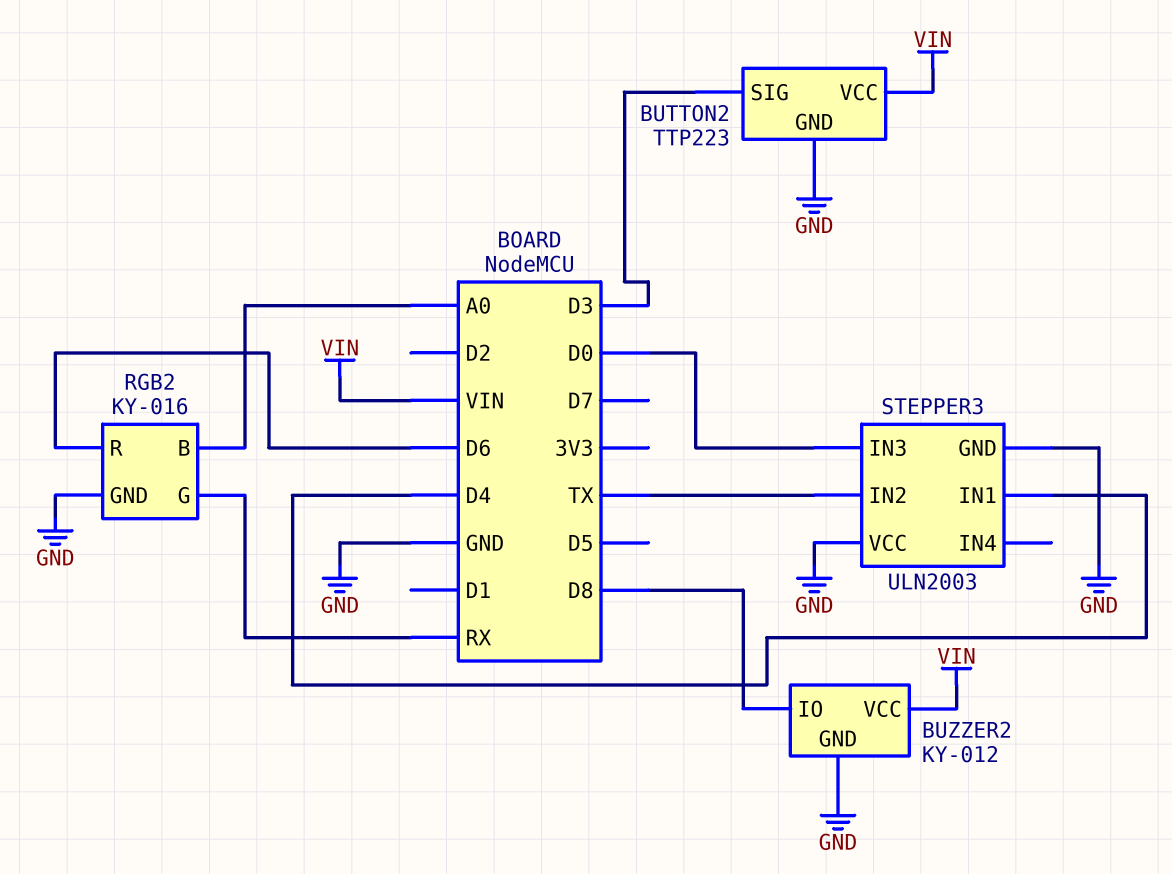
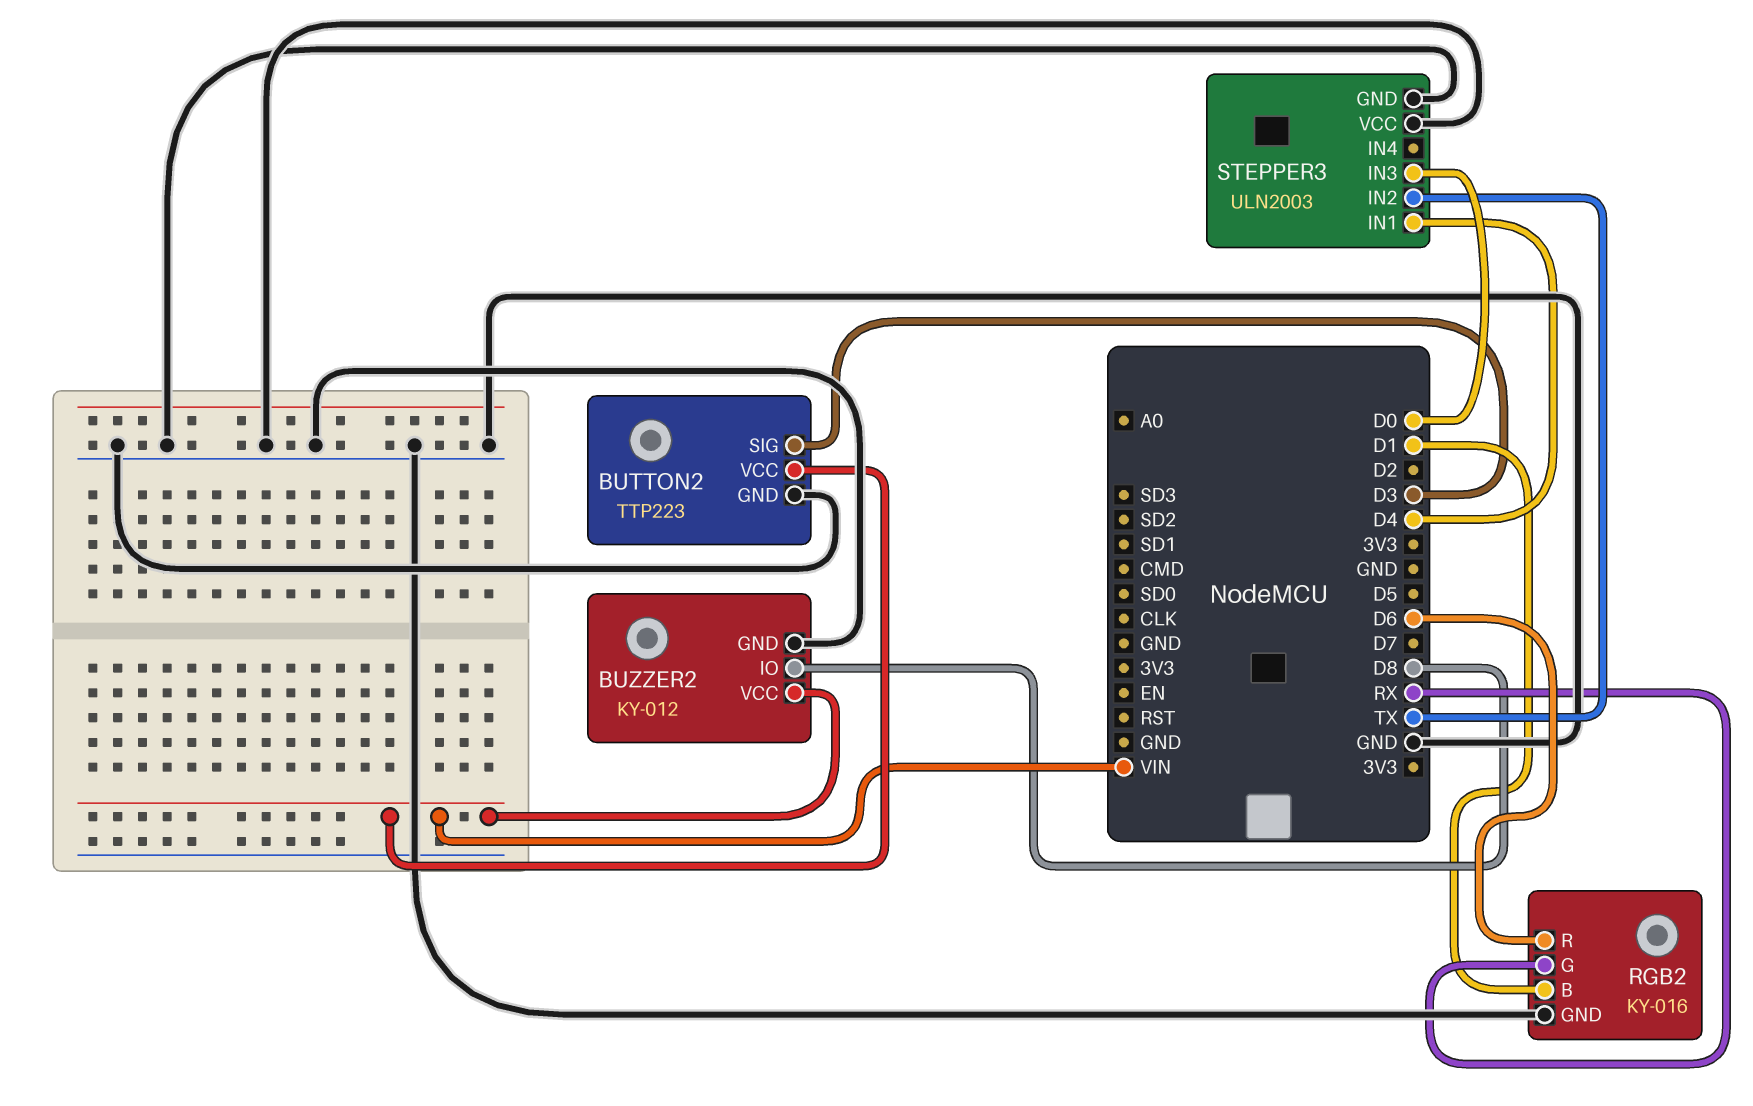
RGB2 pin B: A0 -> D1

